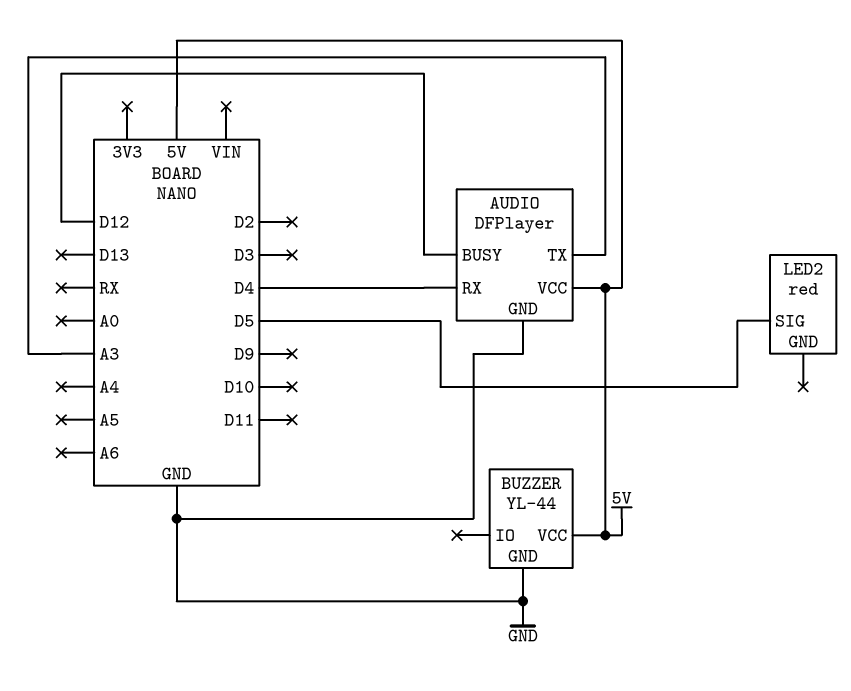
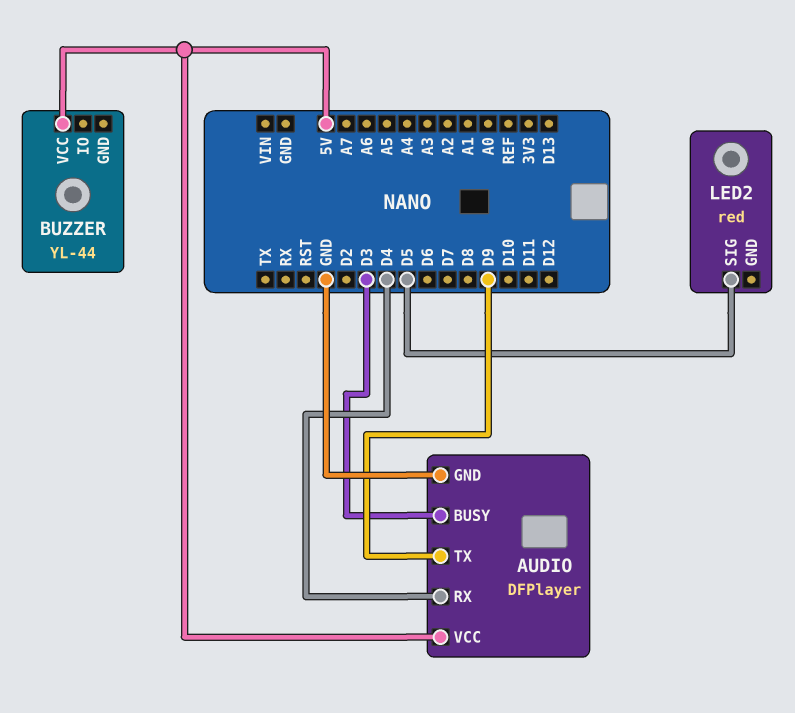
AUDIO pin BUSY: D12 -> D3
AUDIO pin TX: A3 -> D9
BUZZER pin GND: GND -> none

